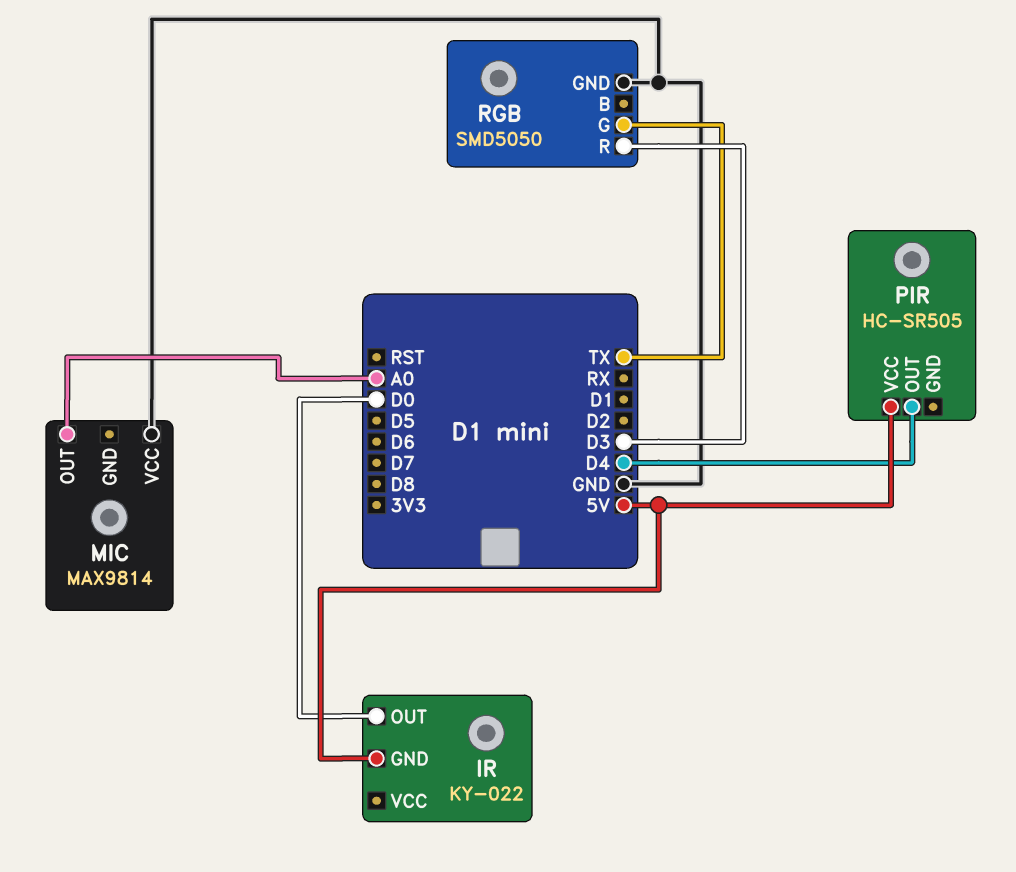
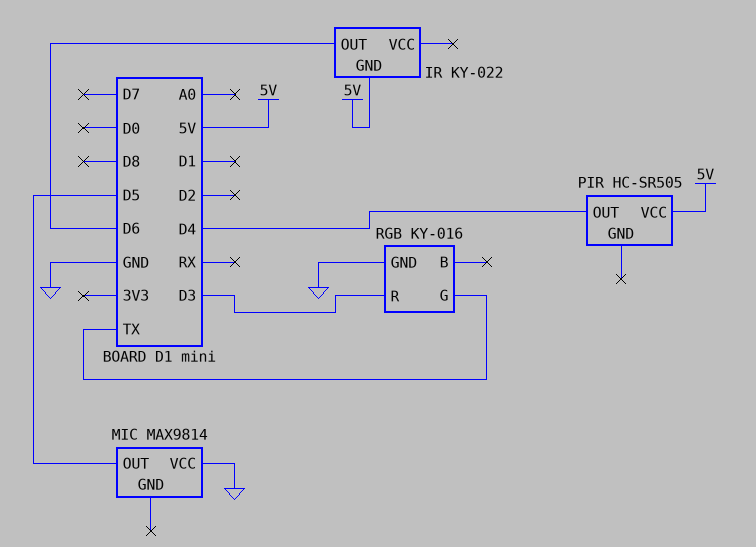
IR pin OUT: D0 -> D6
MIC pin OUT: A0 -> D5
RGB: SMD5050 -> KY-016

